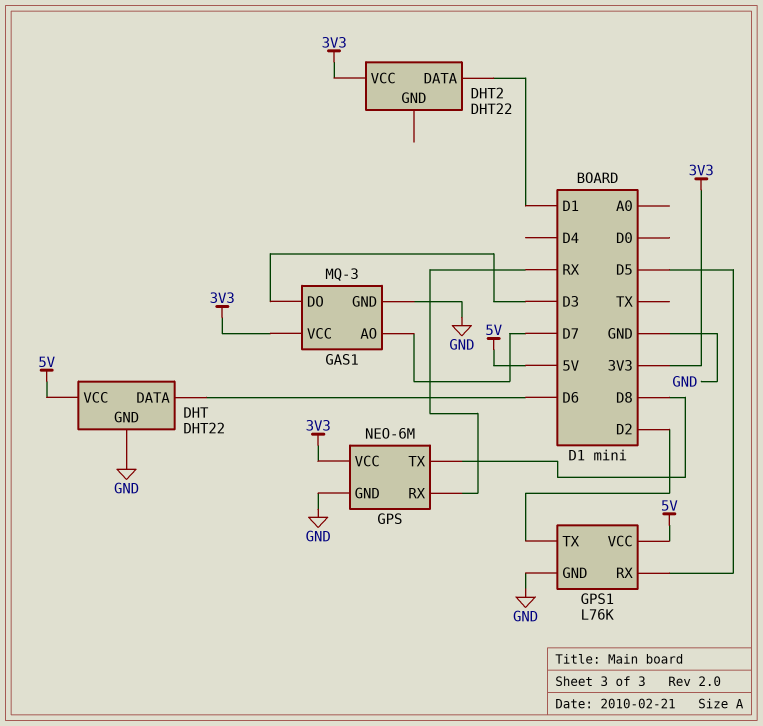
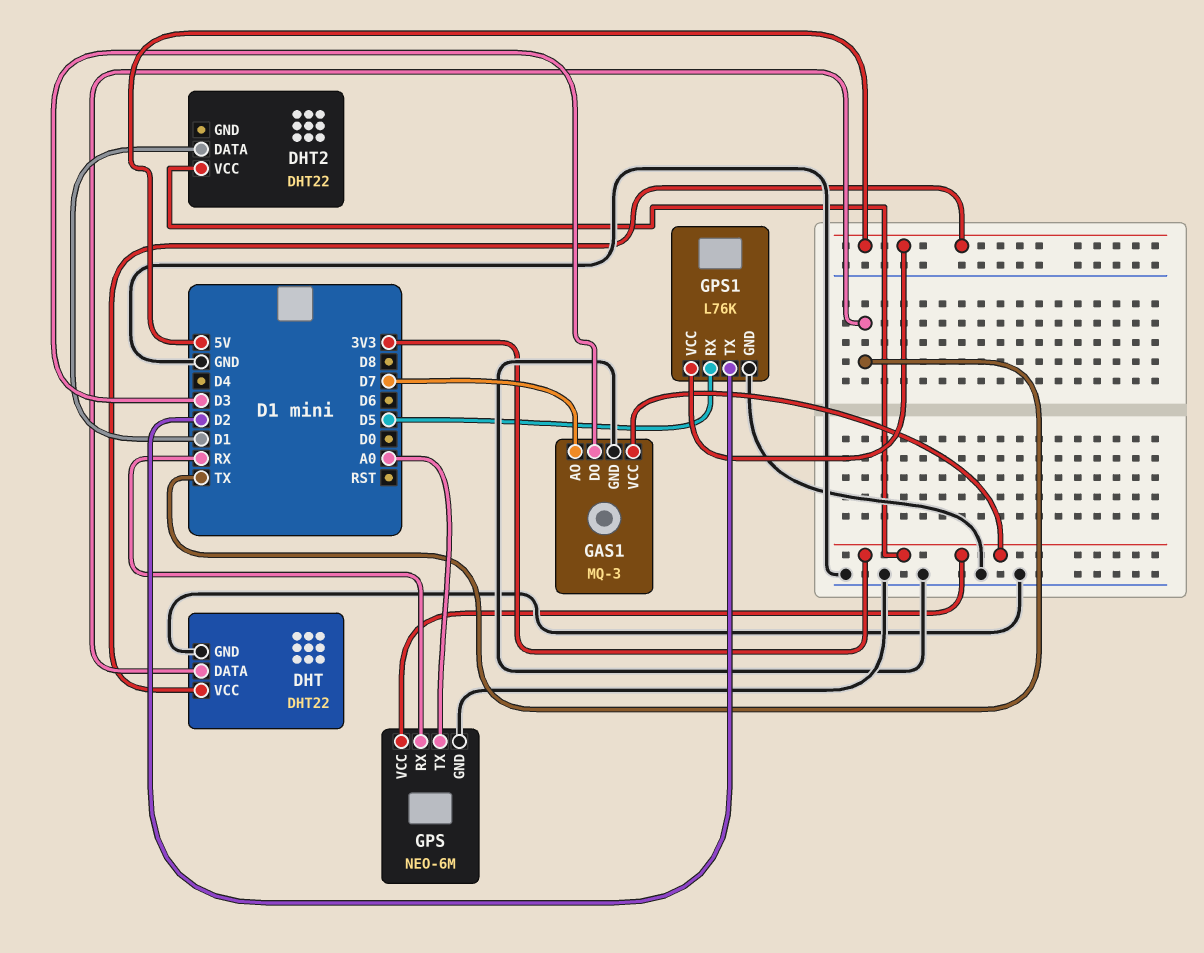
DHT pin DATA: D6 -> TX
GPS pin TX: D8 -> A0

